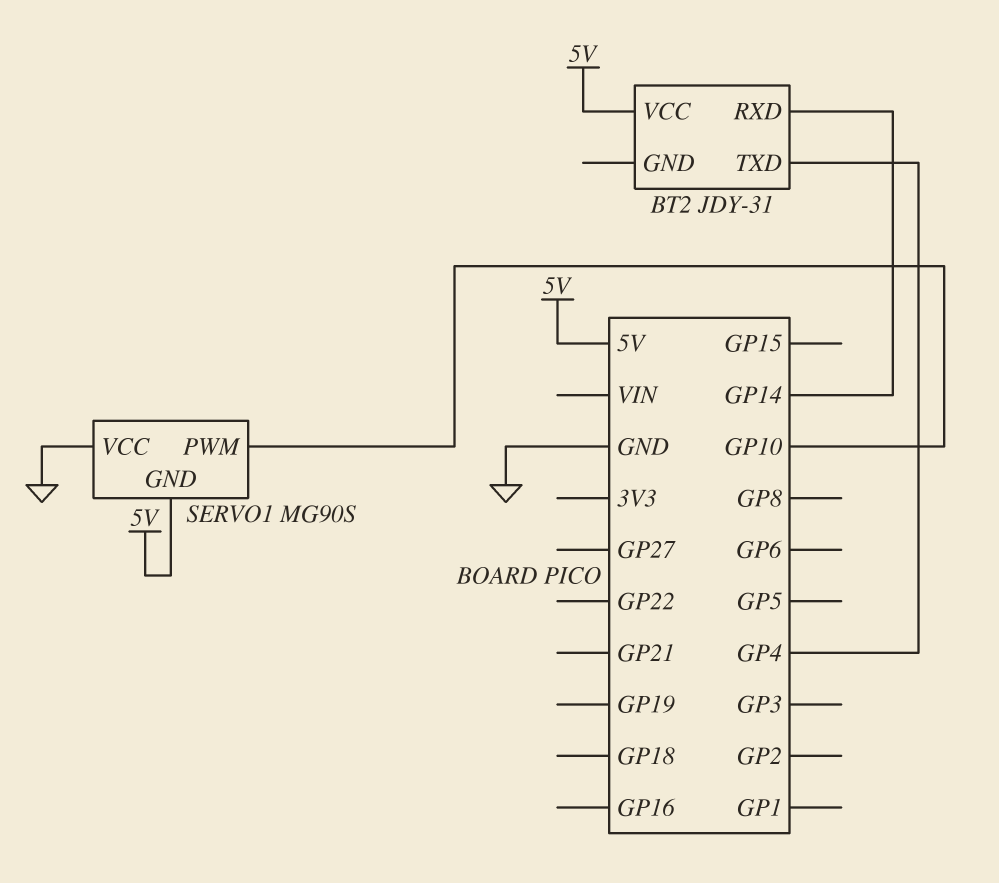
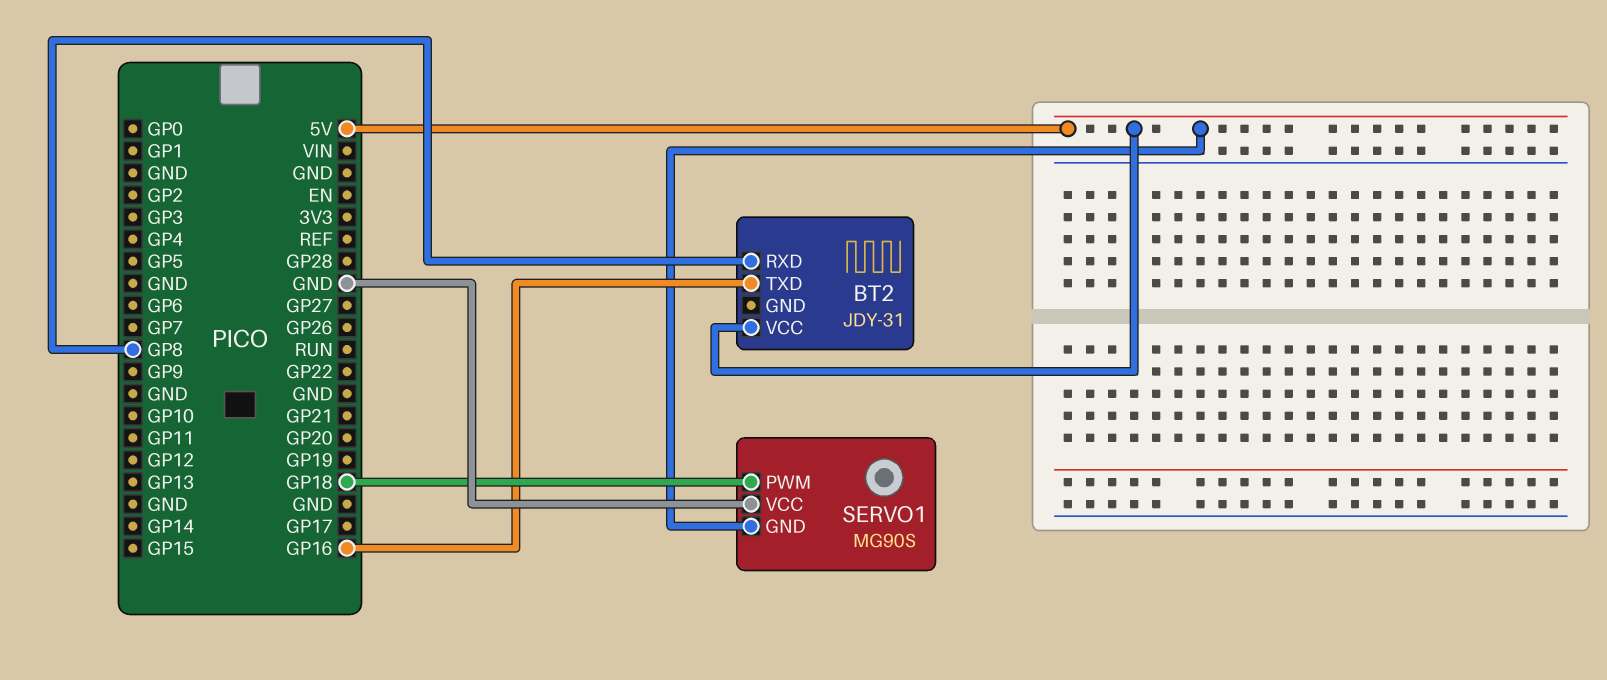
BT2 pin RXD: GP14 -> GP8
BT2 pin TXD: GP4 -> GP16
SERVO1 pin PWM: GP10 -> GP18

